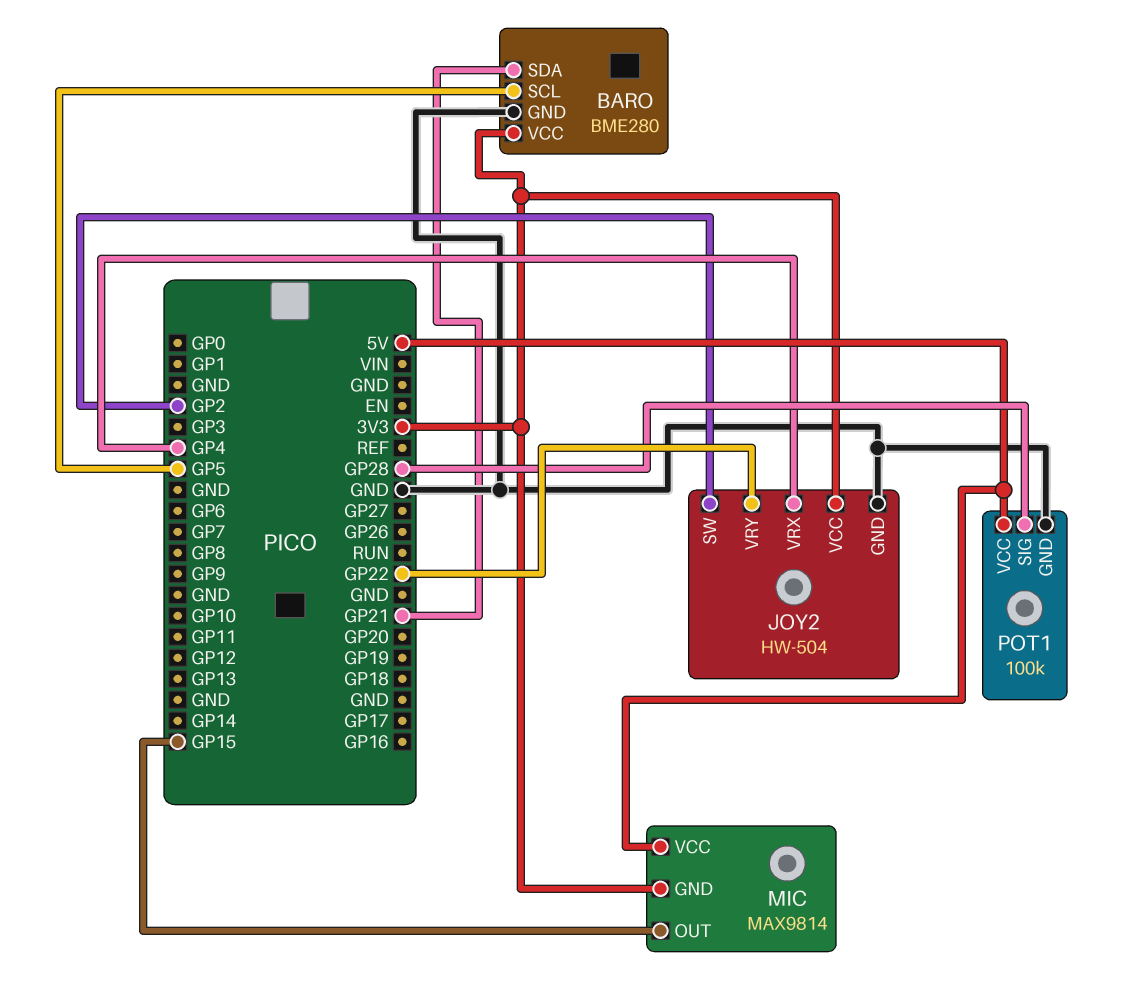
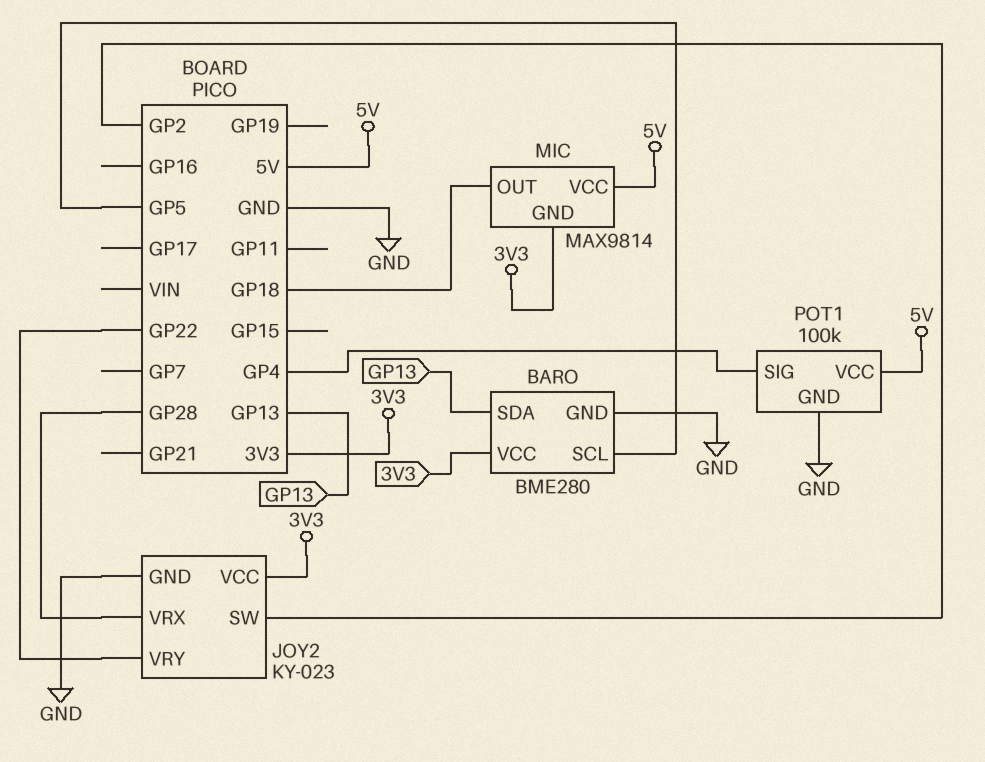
BARO pin SDA: GP21 -> GP13
JOY2: HW-504 -> KY-023
JOY2 pin VRX: GP4 -> GP28
MIC pin OUT: GP15 -> GP18
POT1 pin SIG: GP28 -> GP4

